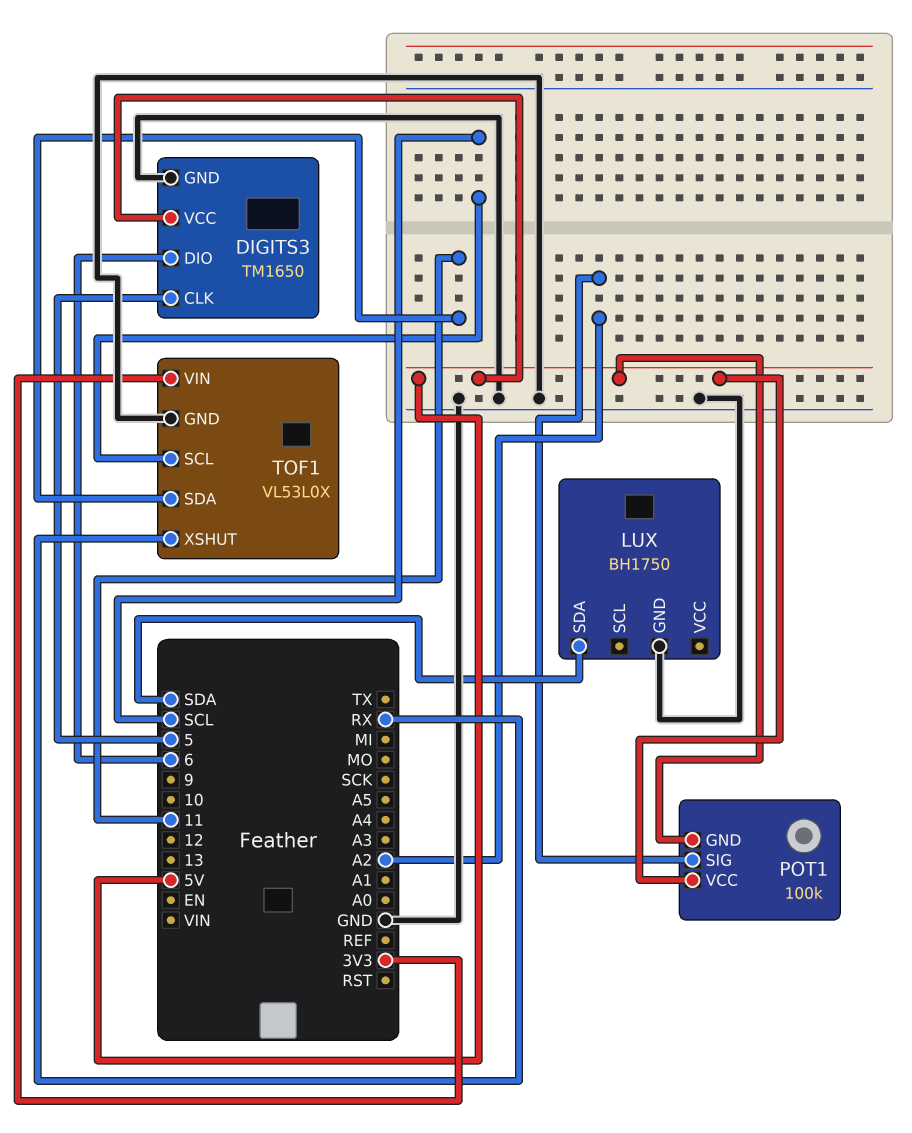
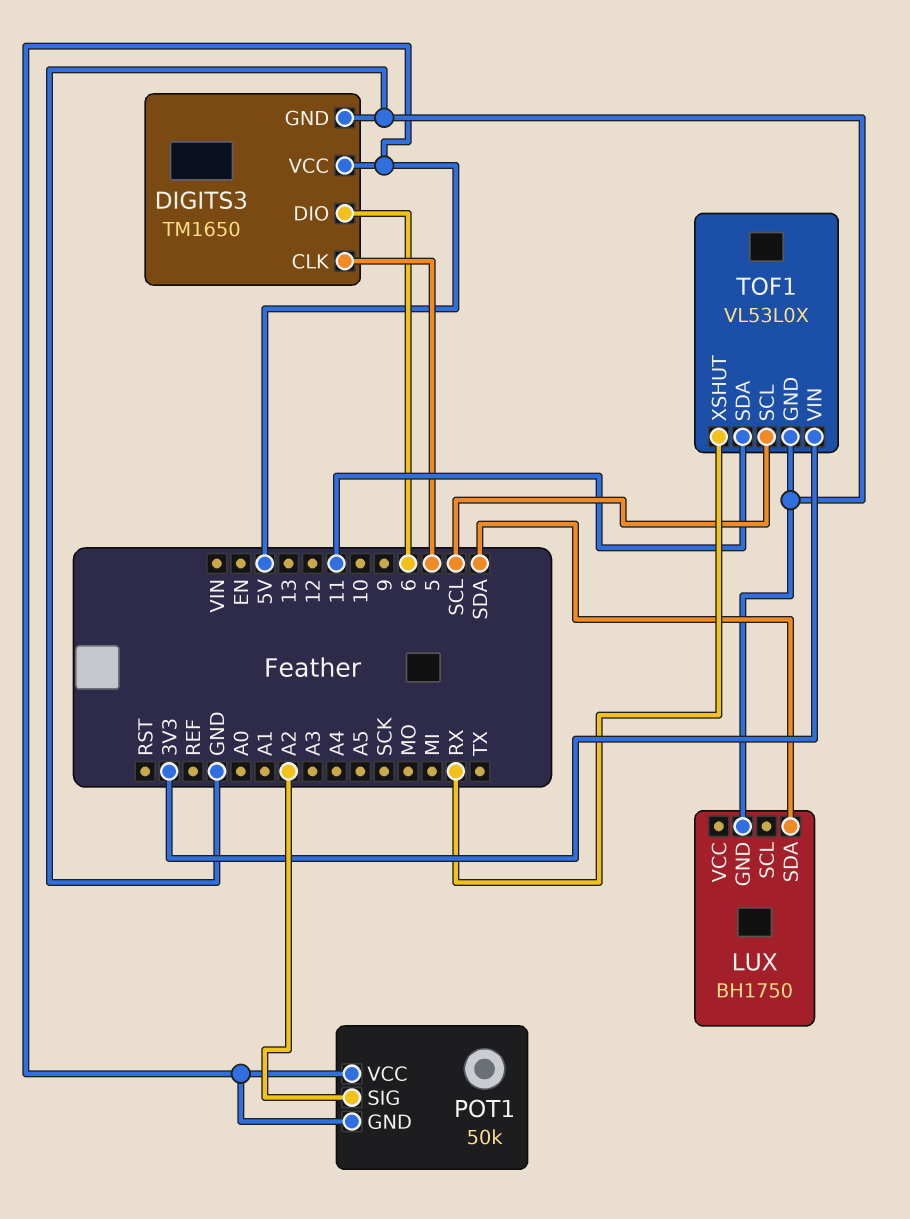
POT1: 100k -> 50k

